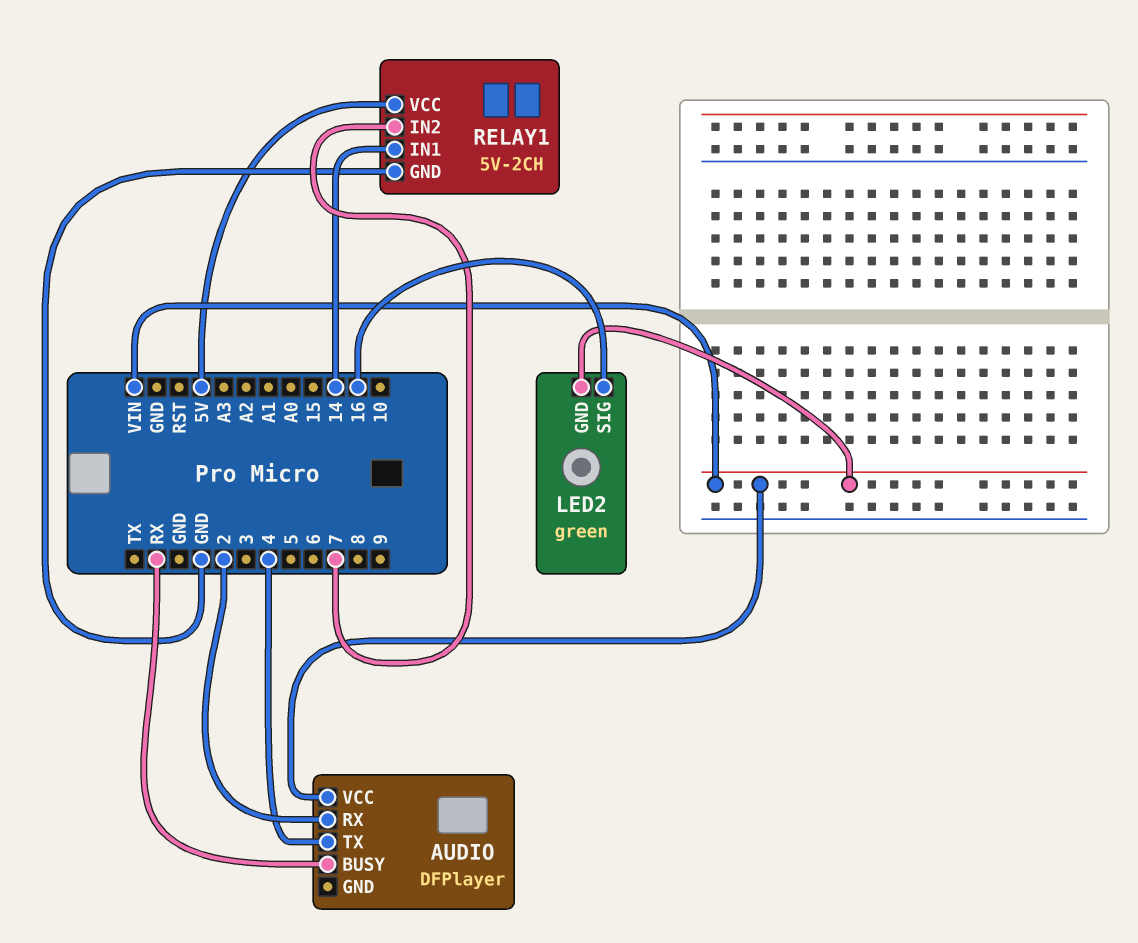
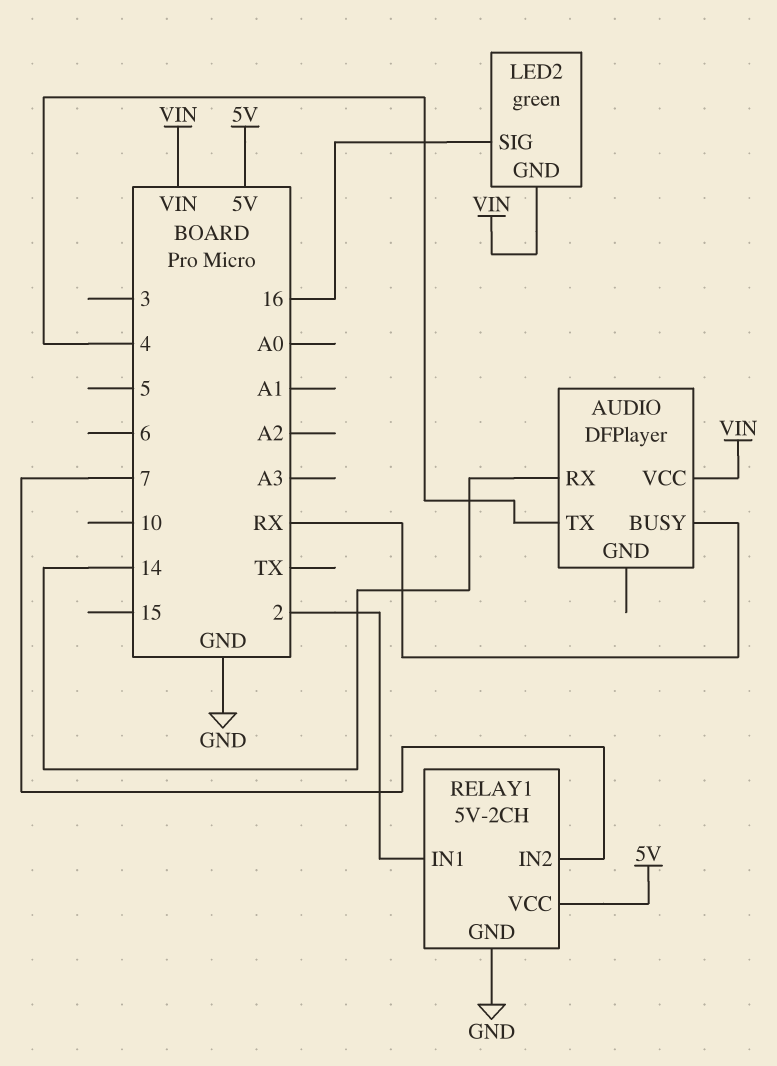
AUDIO pin RX: 2 -> 14
RELAY1 pin IN1: 14 -> 2

